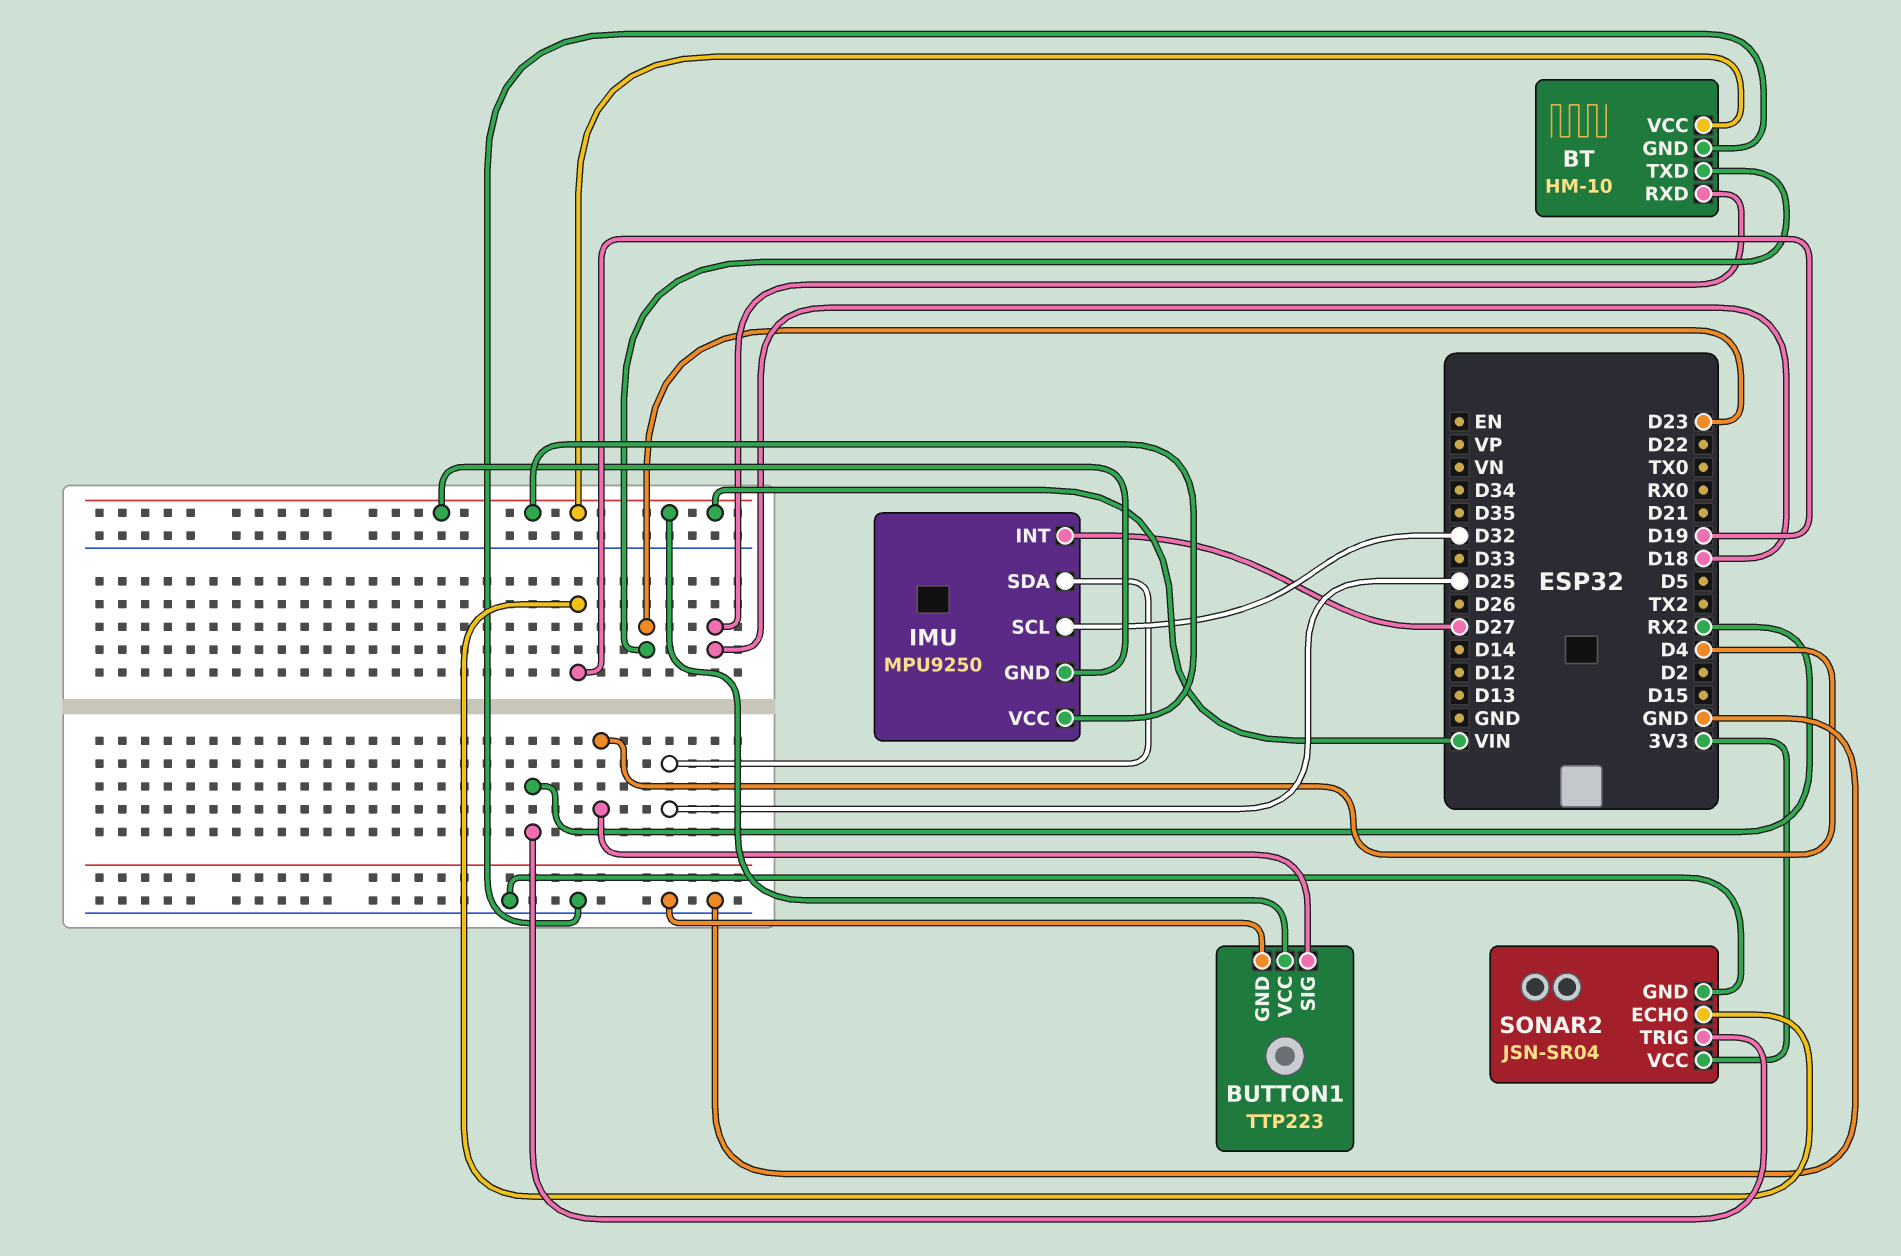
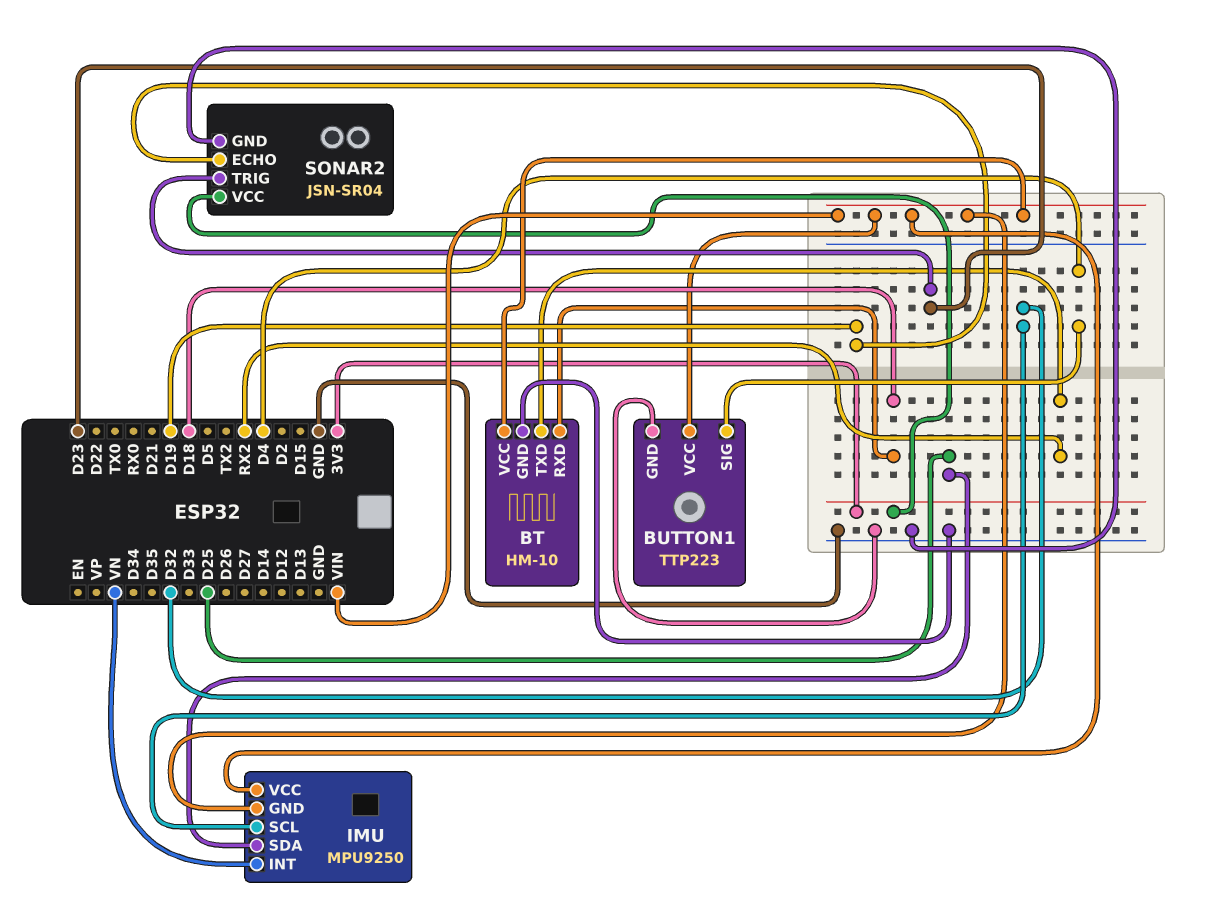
BT pin TXD: D23 -> RX2
IMU pin INT: D27 -> VN
SONAR2 pin TRIG: RX2 -> D23

